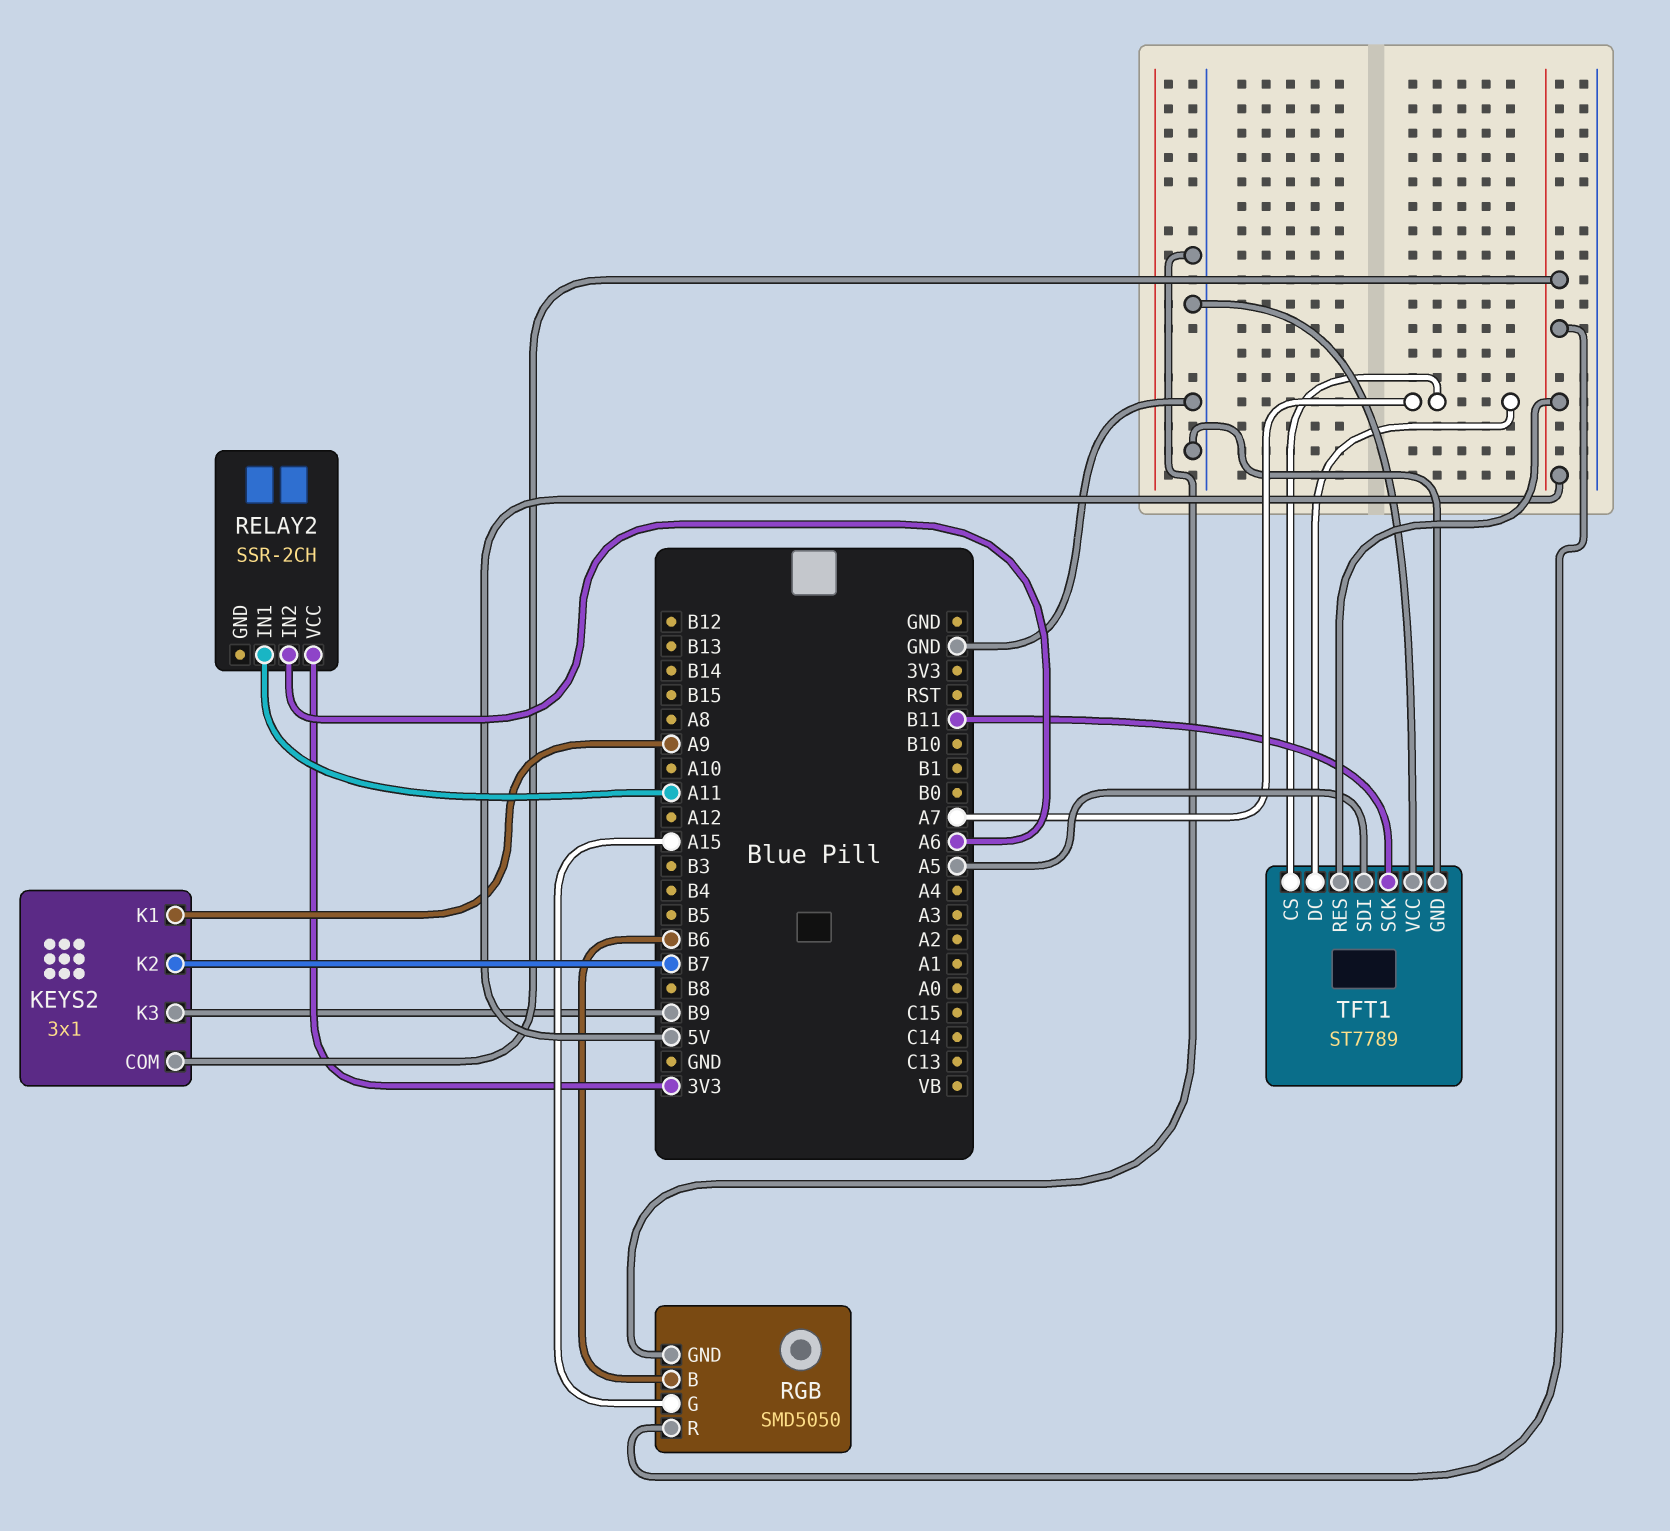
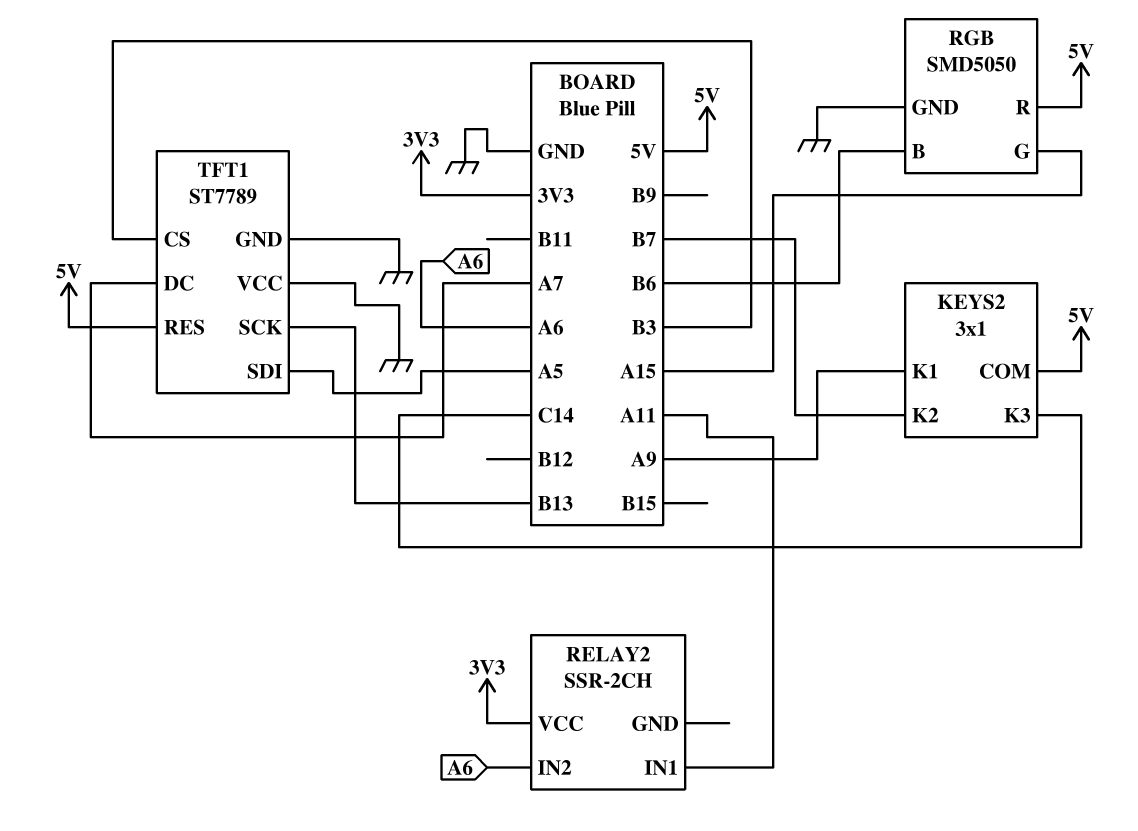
KEYS2 pin K3: B9 -> C14
TFT1 pin CS: A7 -> B3
TFT1 pin SCK: B11 -> B13

